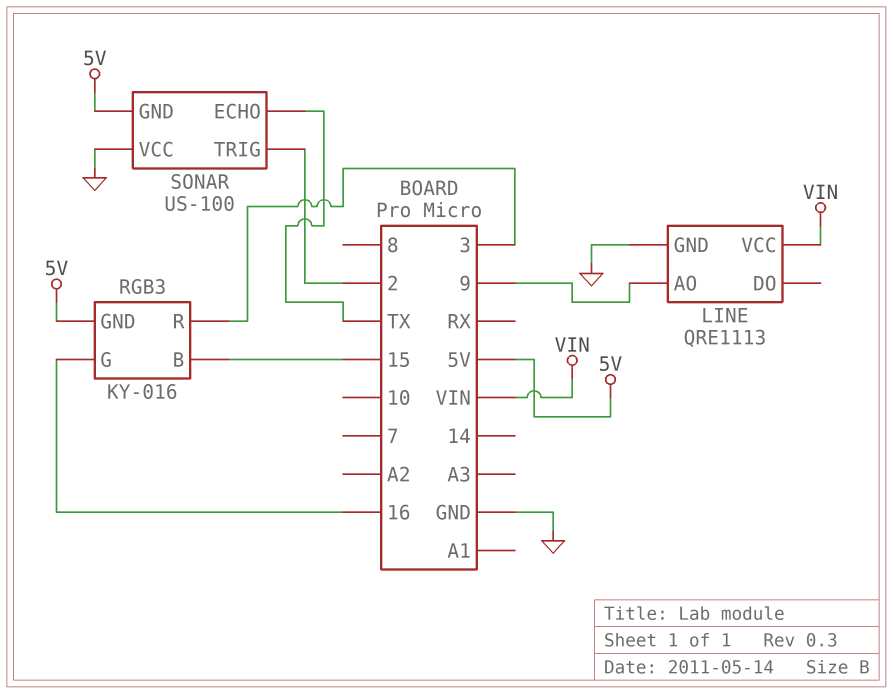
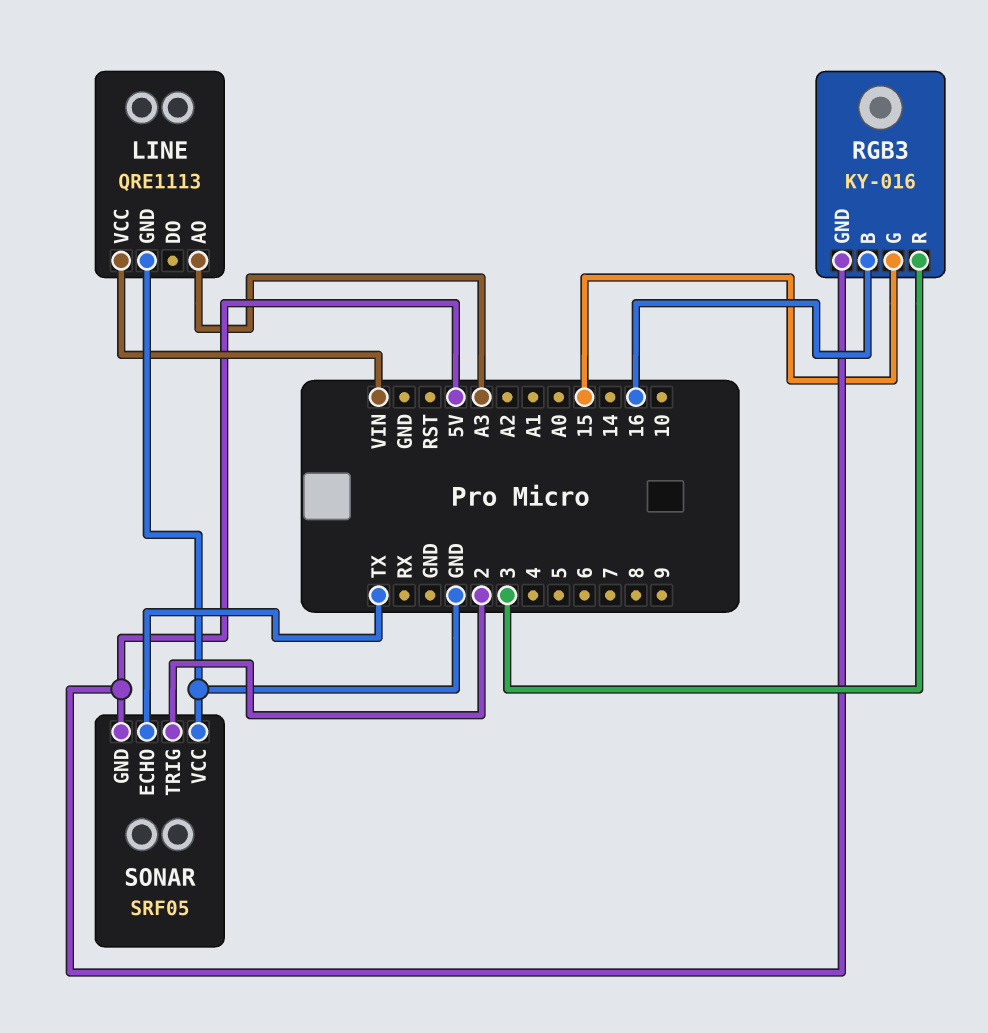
LINE pin AO: 9 -> A3
RGB3 pin B: 15 -> 16
RGB3 pin G: 16 -> 15
SONAR: US-100 -> SRF05

